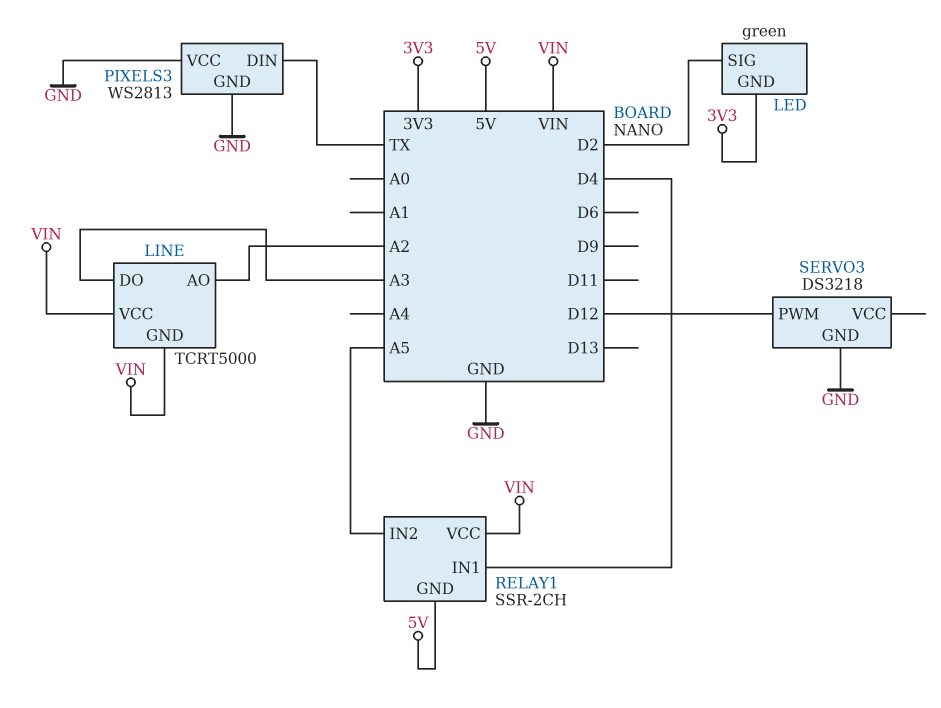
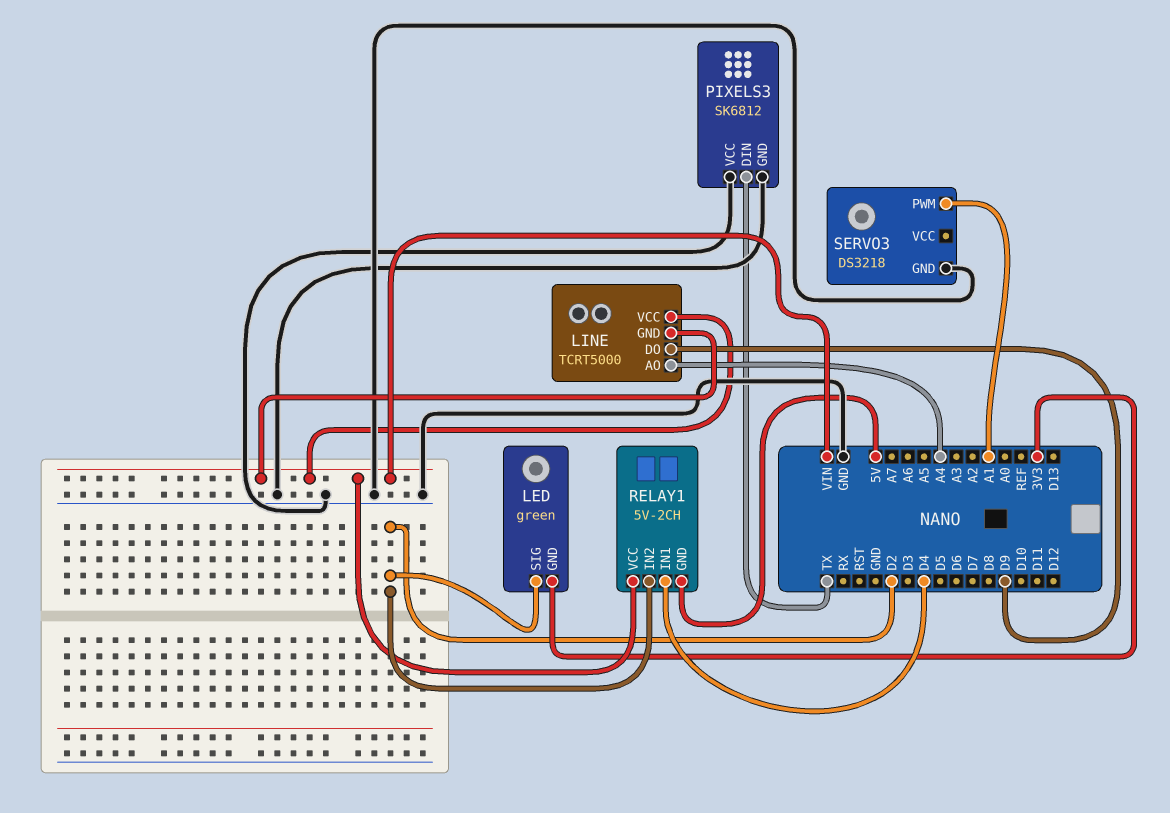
LINE pin AO: A2 -> A4
LINE pin DO: A3 -> D9
PIXELS3: WS2813 -> SK6812
RELAY1: SSR-2CH -> 5V-2CH
RELAY1 pin IN2: A5 -> D2
SERVO3 pin PWM: D12 -> A1

